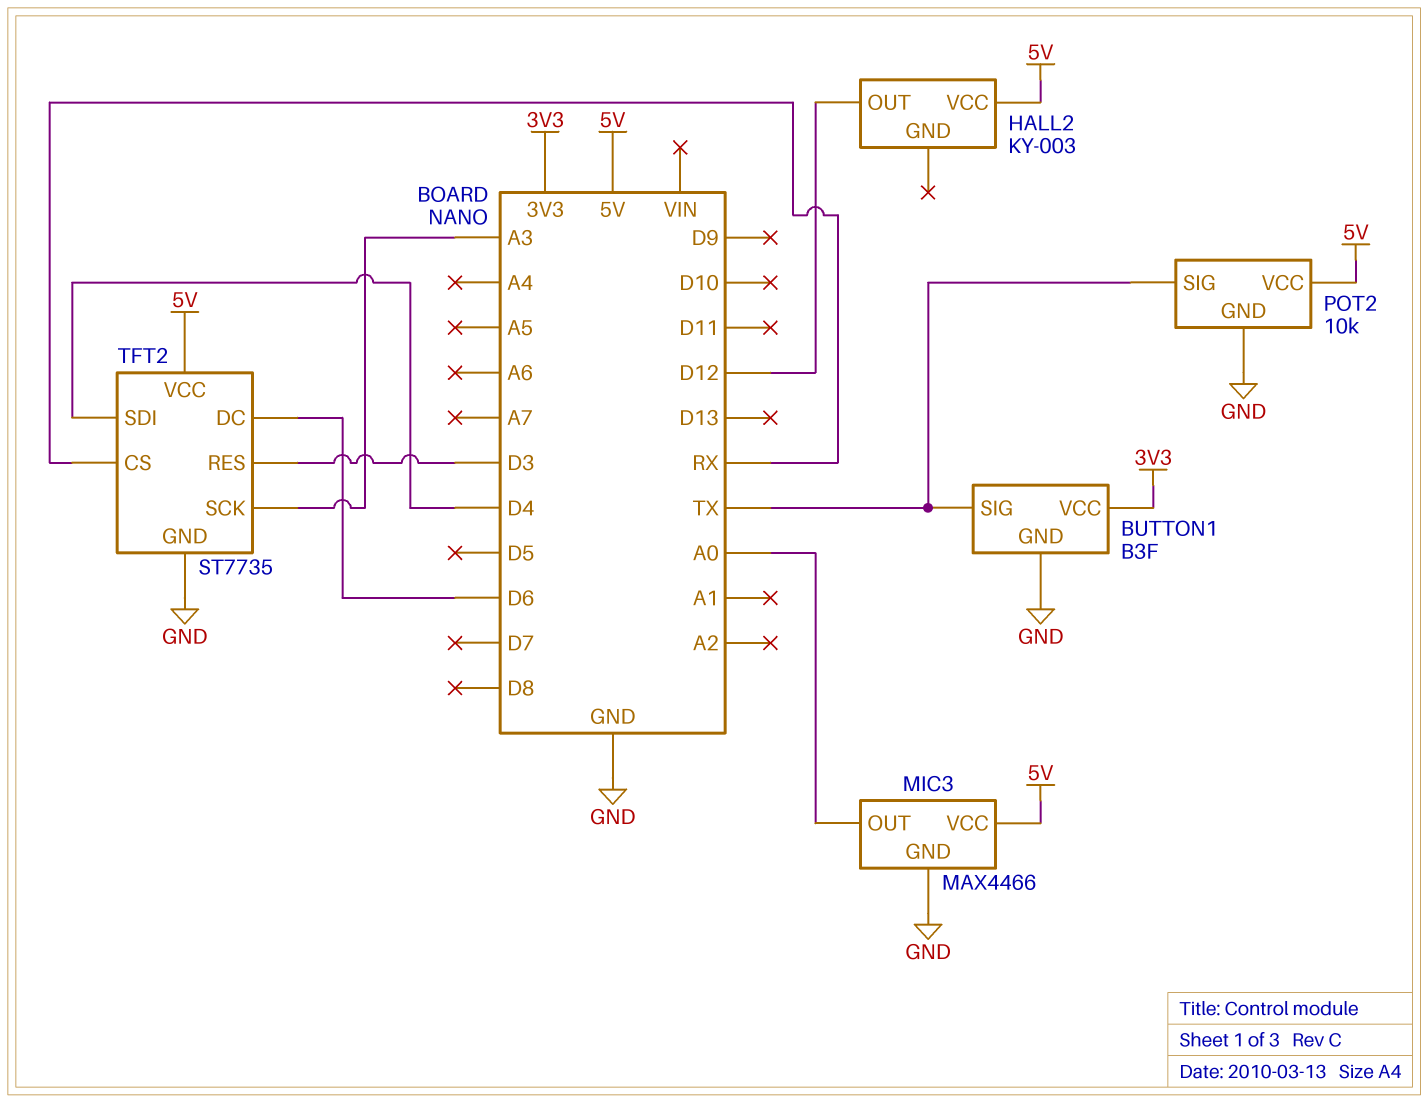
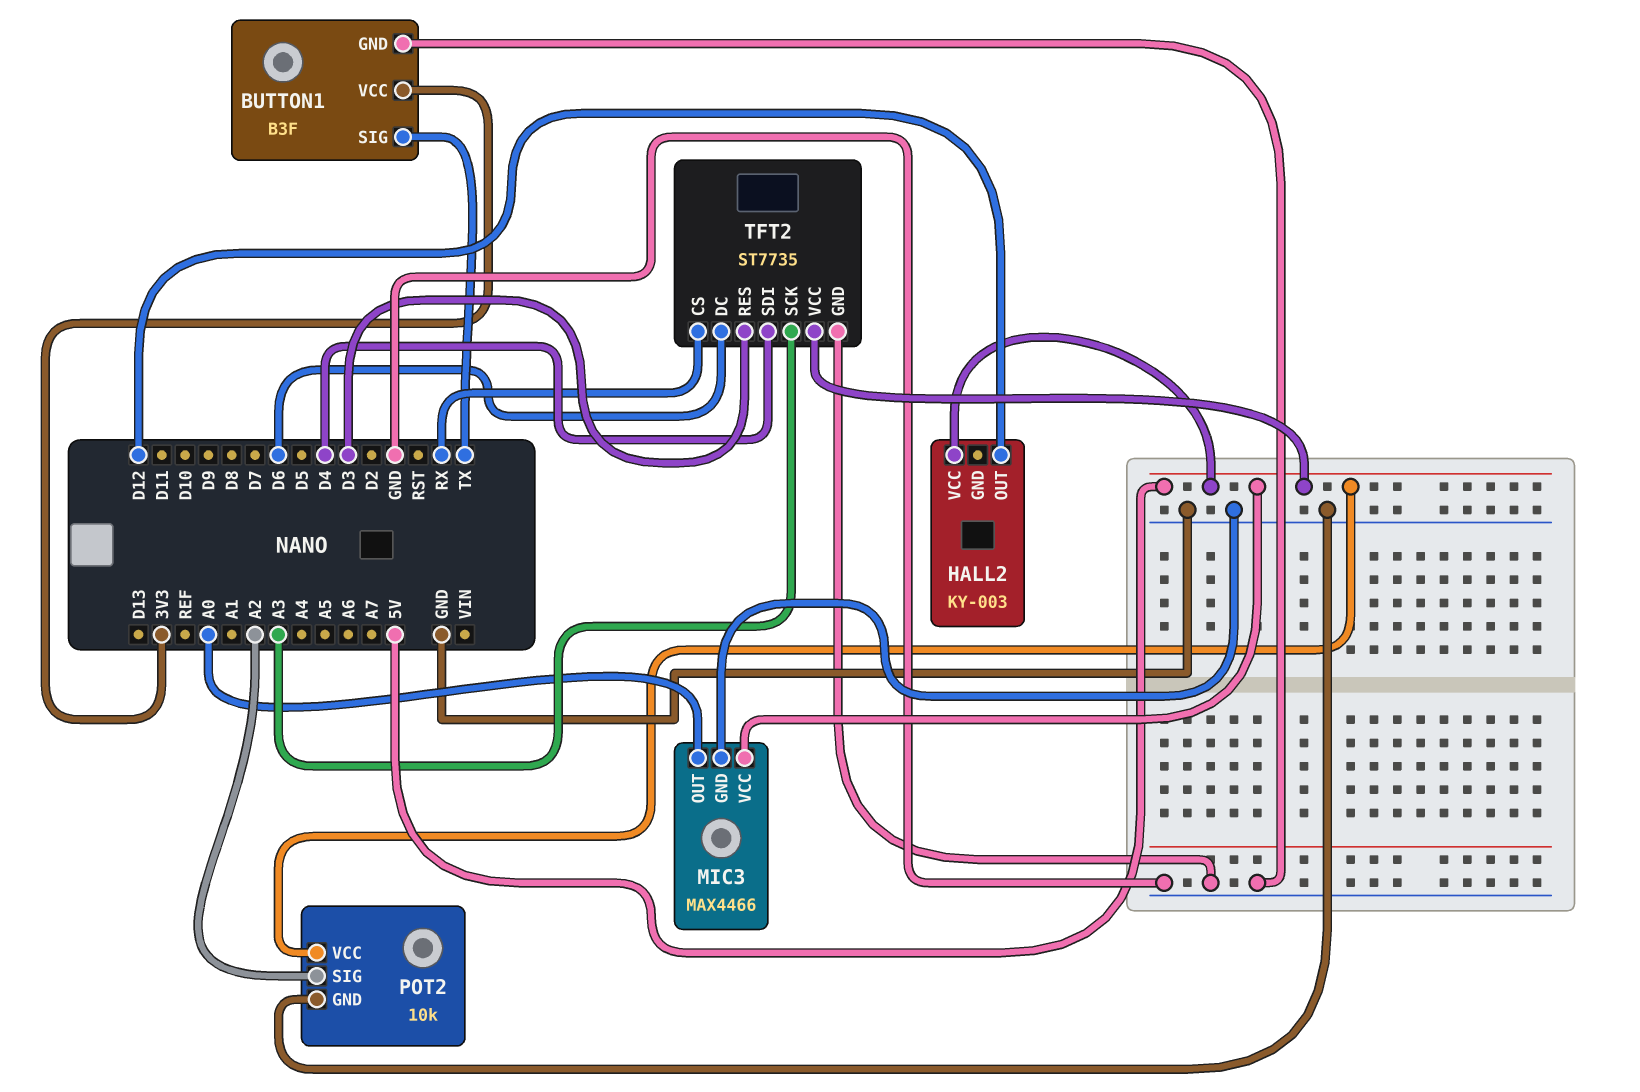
POT2 pin SIG: TX -> A2

